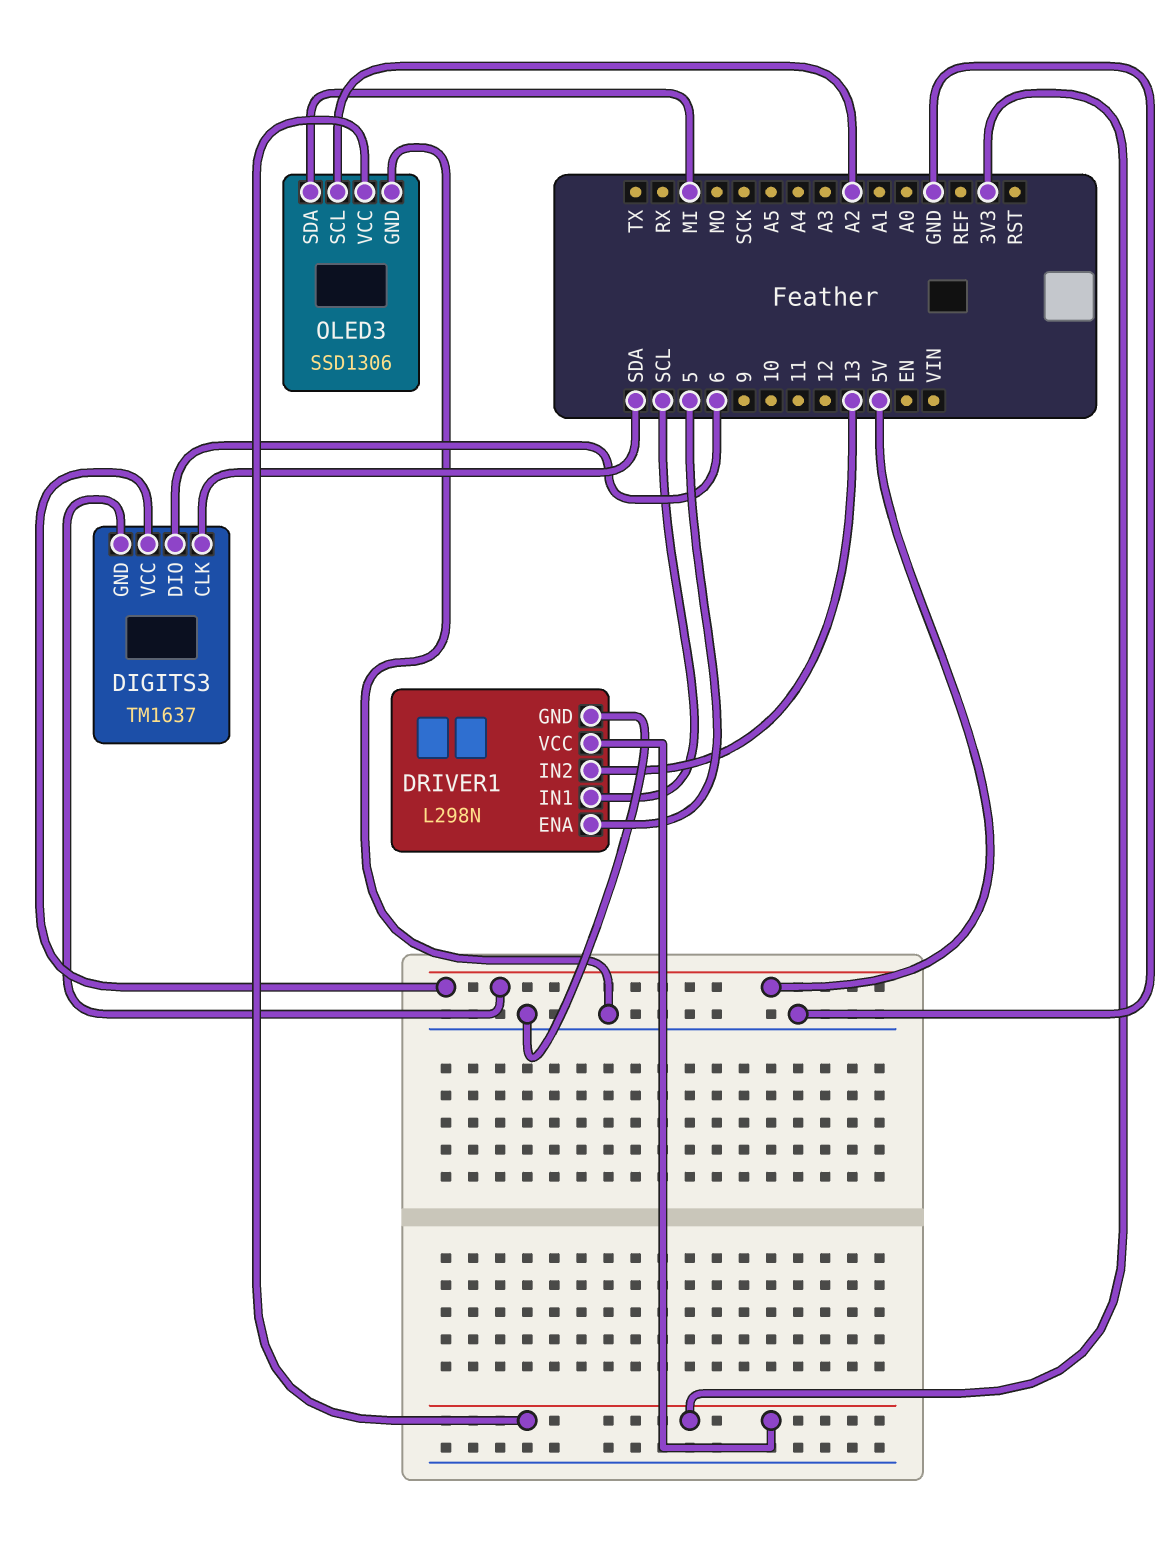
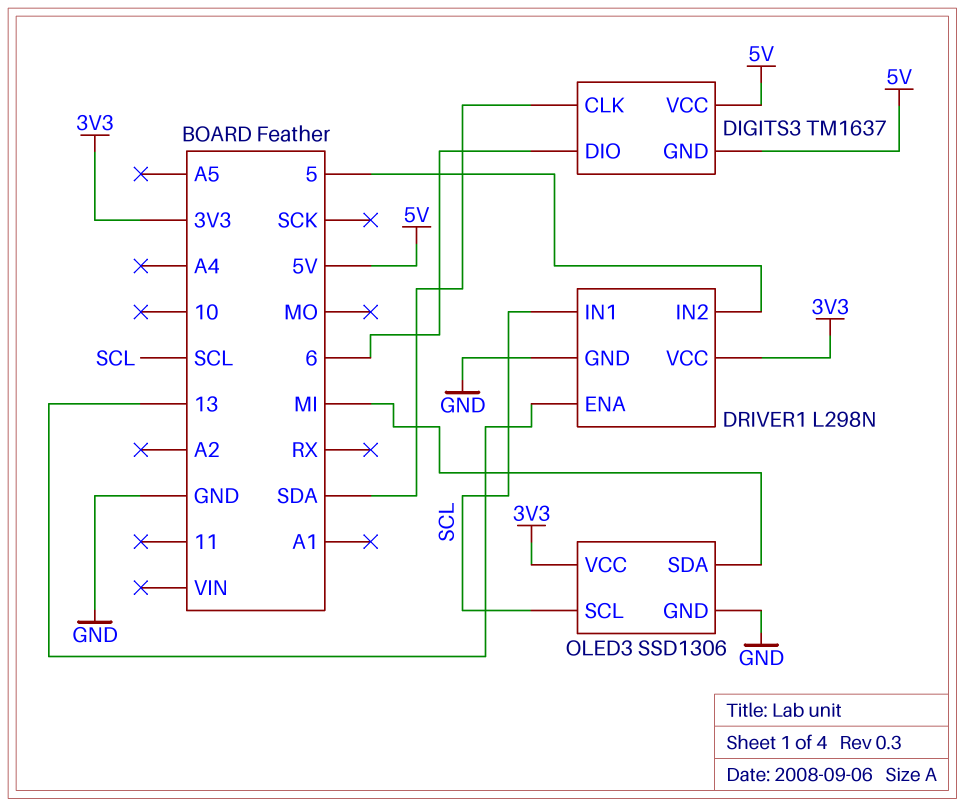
DRIVER1 pin ENA: 5 -> 13
DRIVER1 pin IN2: 13 -> 5
OLED3 pin SCL: A2 -> SCL

